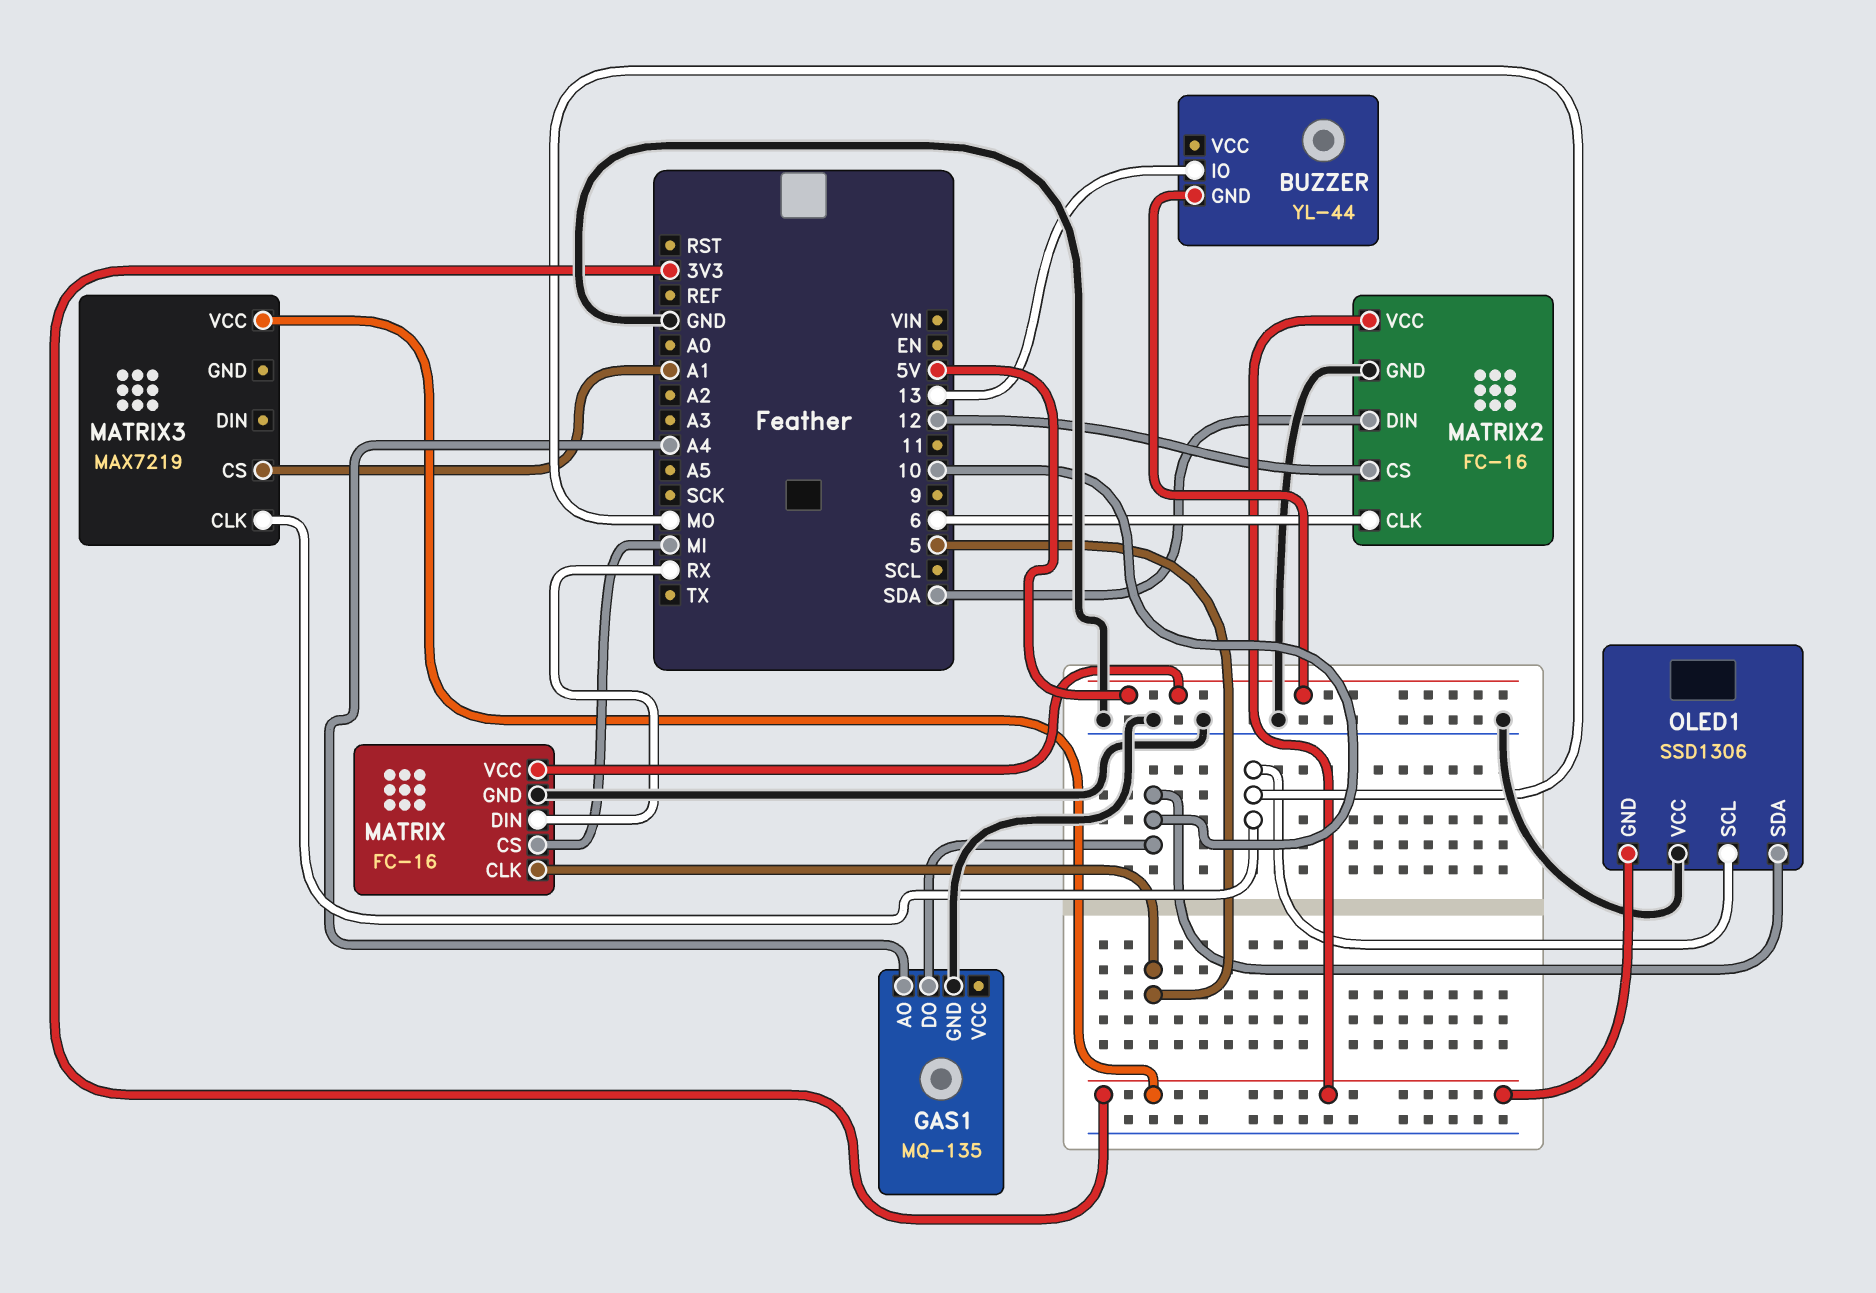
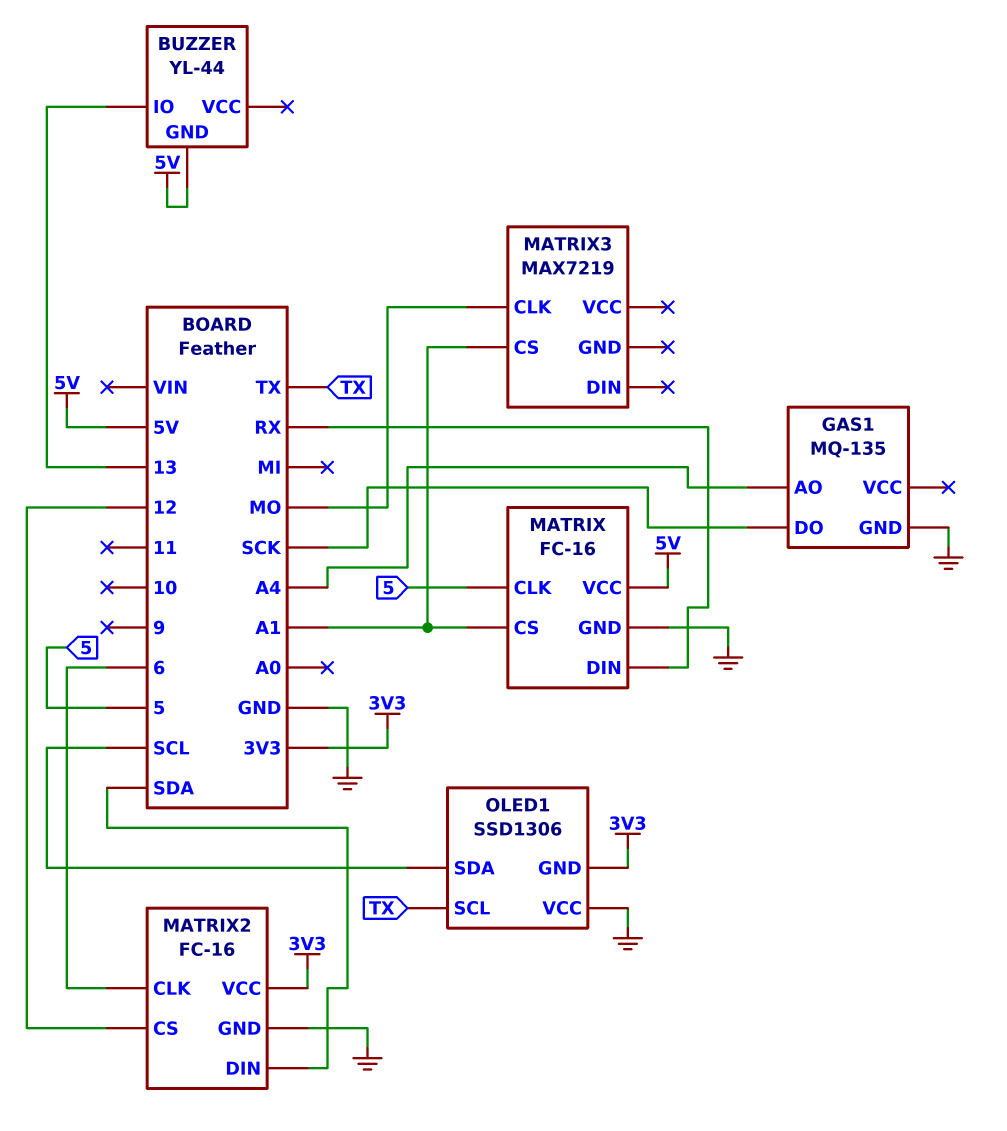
GAS1 pin DO: 10 -> SCK
MATRIX pin CS: MI -> A1
MATRIX3 pin VCC: 3V3 -> none
OLED1 pin SCL: MO -> TX
OLED1 pin SDA: 10 -> SCL

